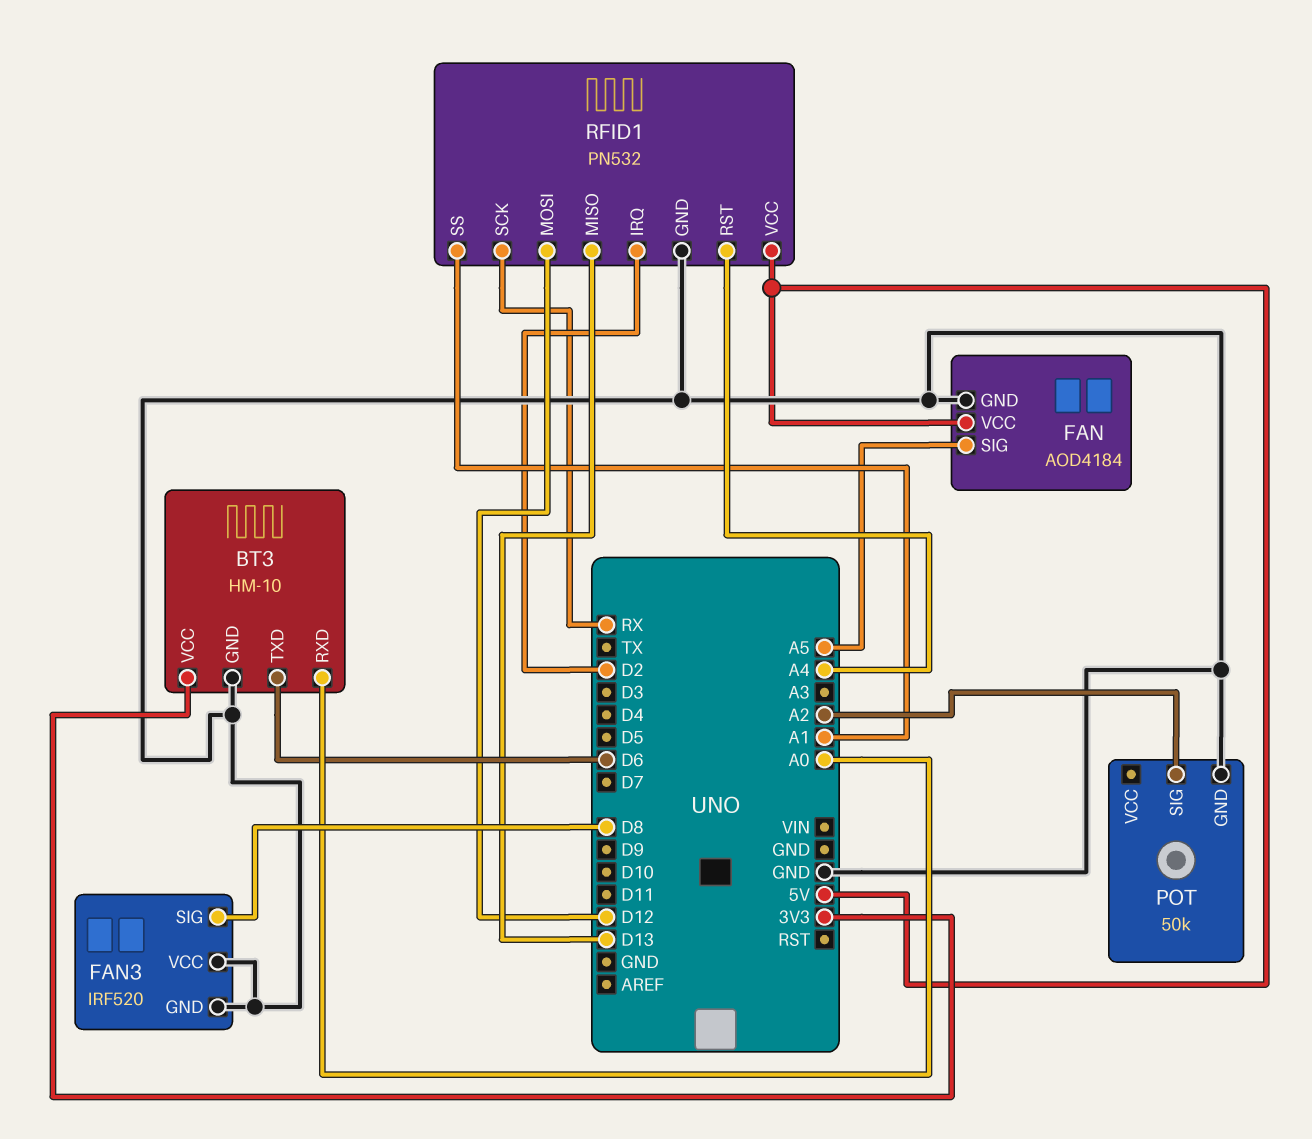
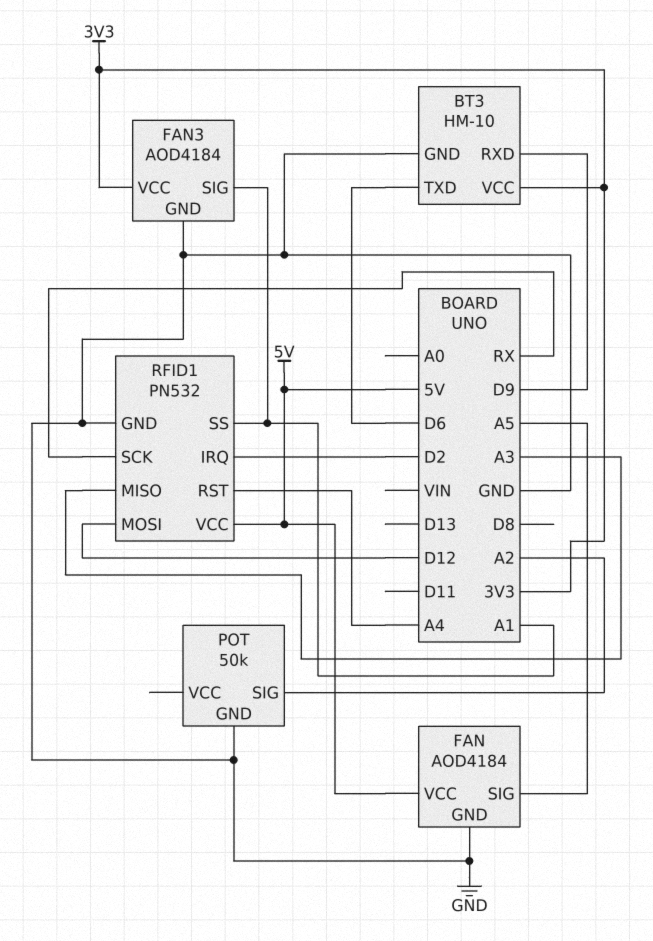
BT3 pin RXD: A0 -> D9
FAN3: IRF520 -> AOD4184
FAN3 pin SIG: D8 -> A1
FAN3 pin VCC: GND -> 3V3
RFID1 pin MISO: D13 -> A3

